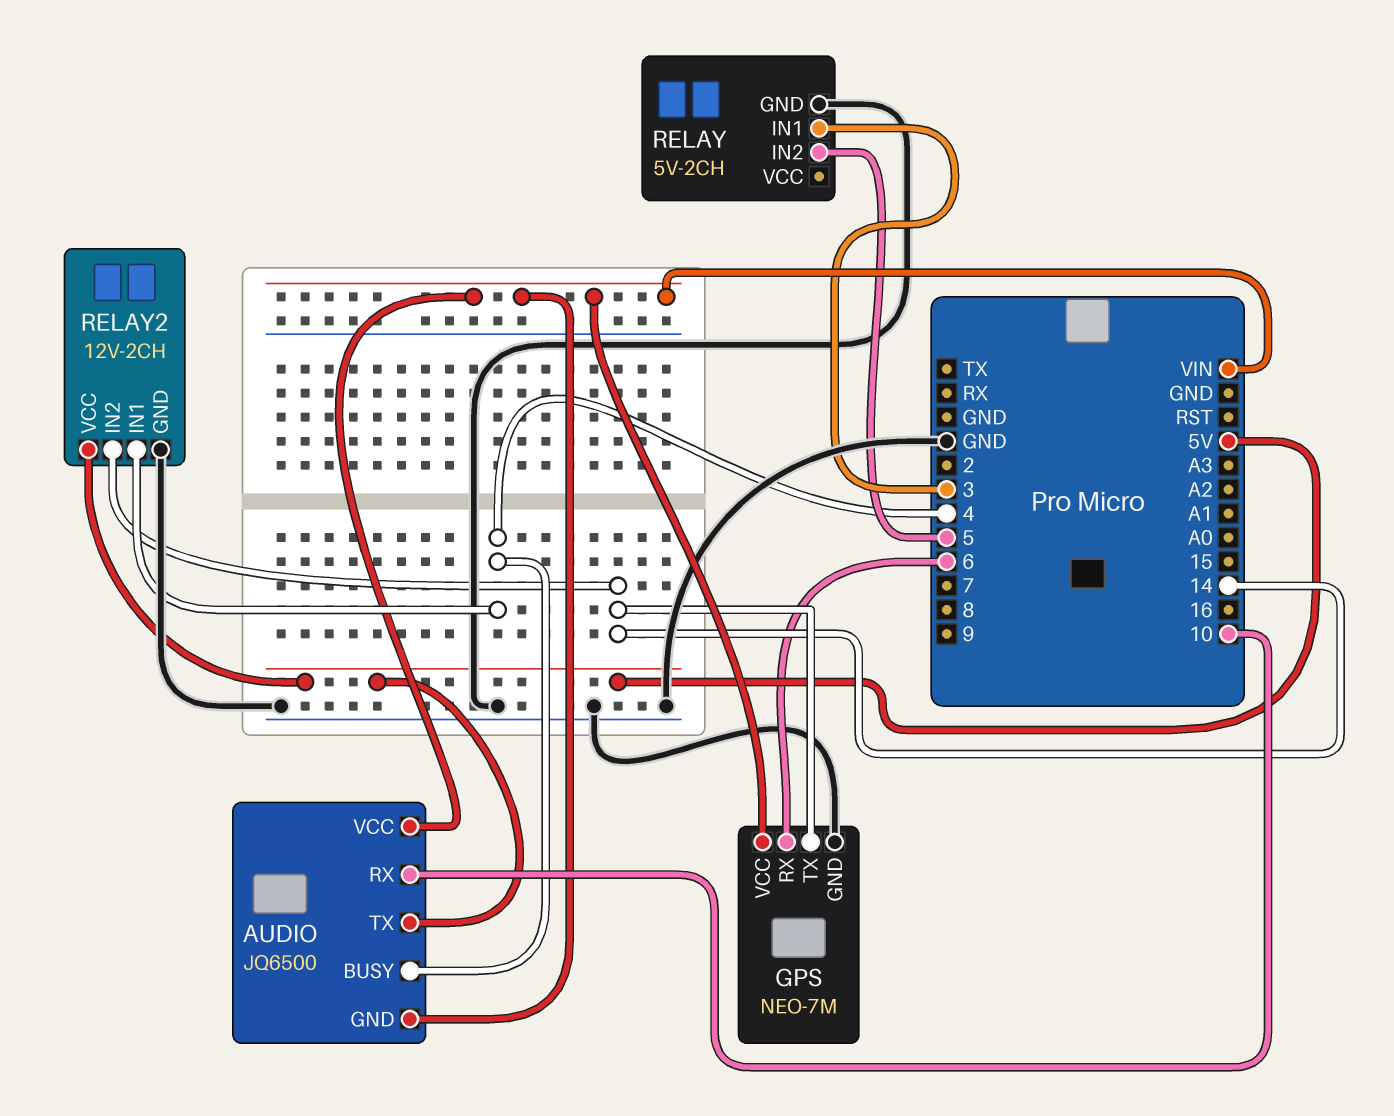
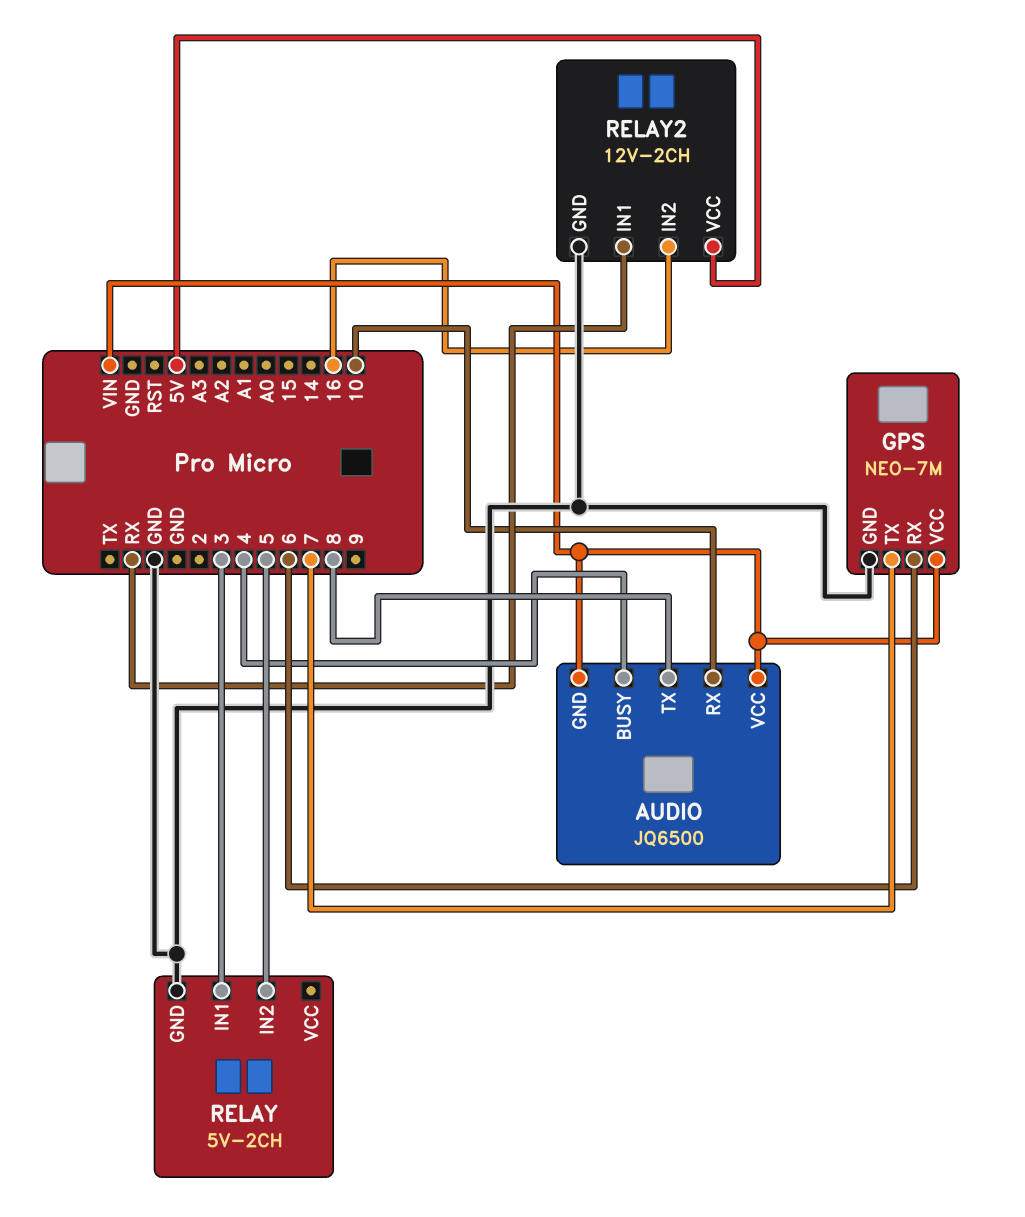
AUDIO pin TX: 5V -> 8
GPS pin TX: 14 -> 7
RELAY2 pin IN1: 4 -> RX
RELAY2 pin IN2: 14 -> 16

